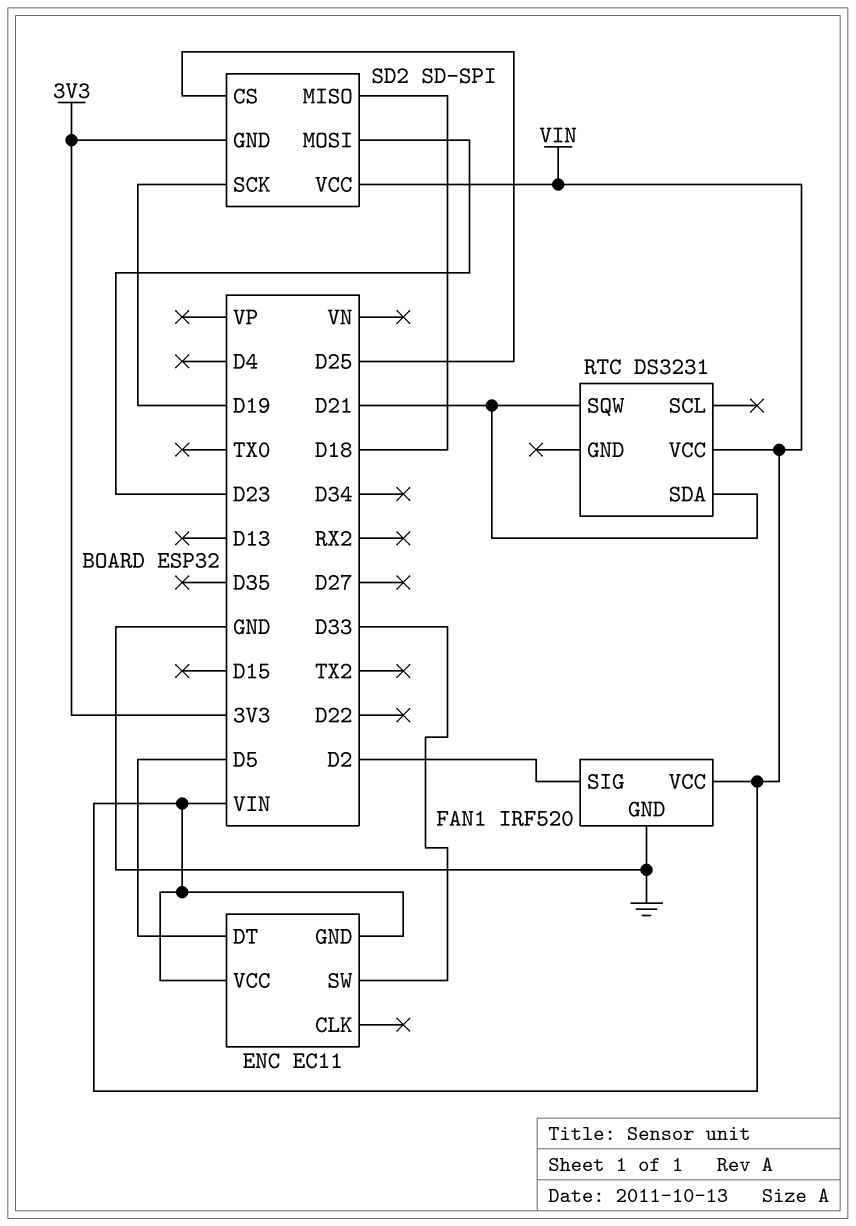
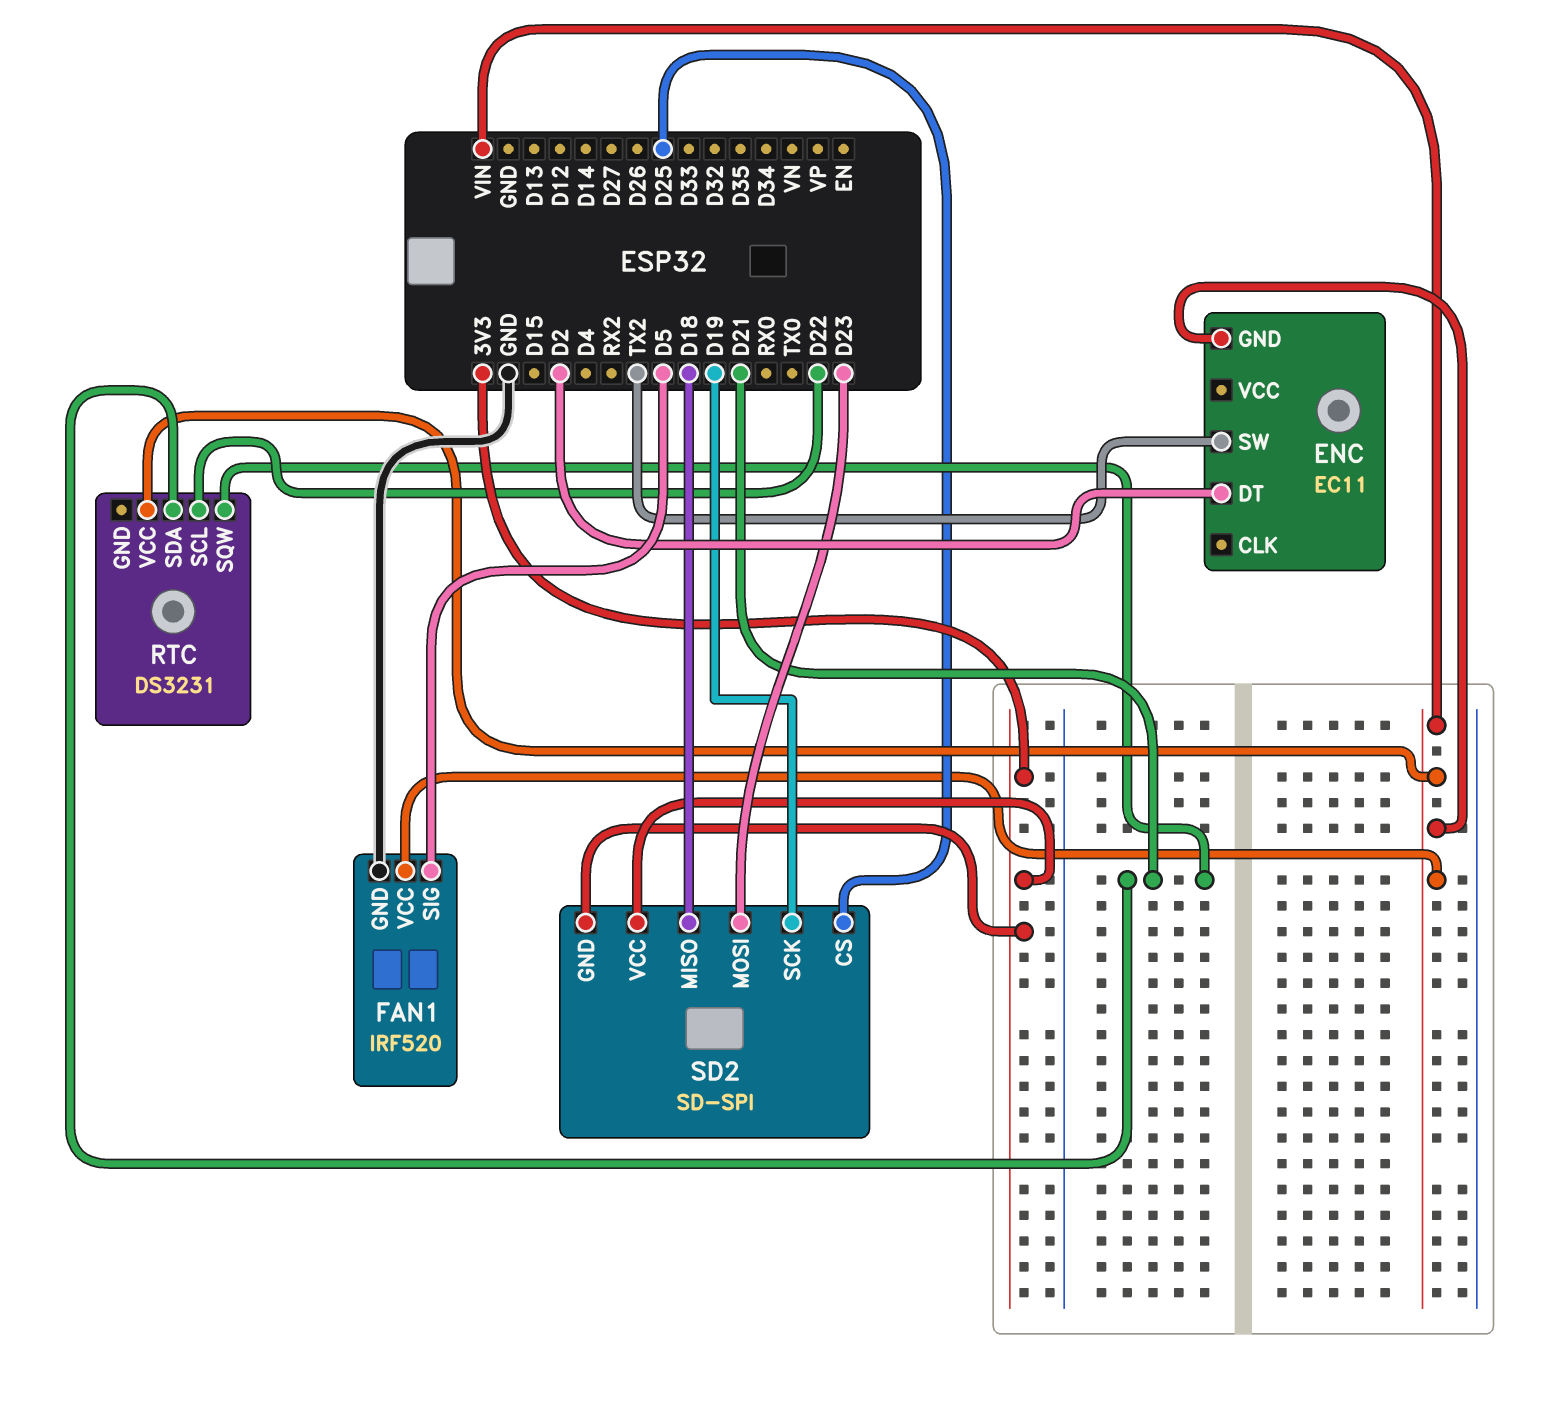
ENC pin DT: D5 -> D2
ENC pin SW: D33 -> TX2
ENC pin VCC: VIN -> none
FAN1 pin SIG: D2 -> D5
RTC pin SCL: none -> D22
SD2 pin VCC: VIN -> 3V3

